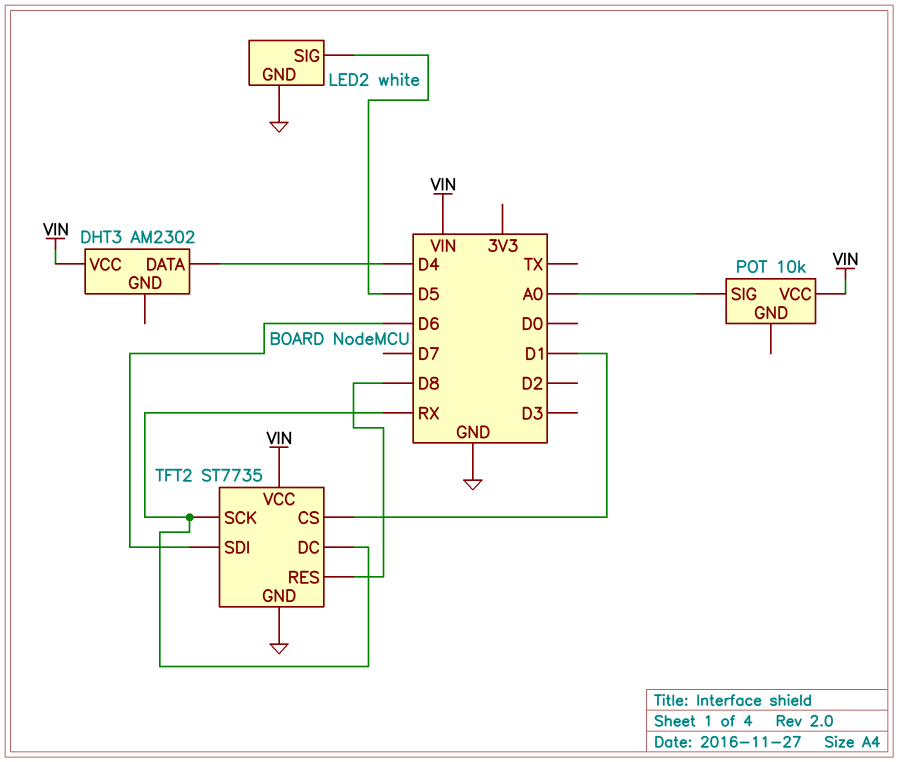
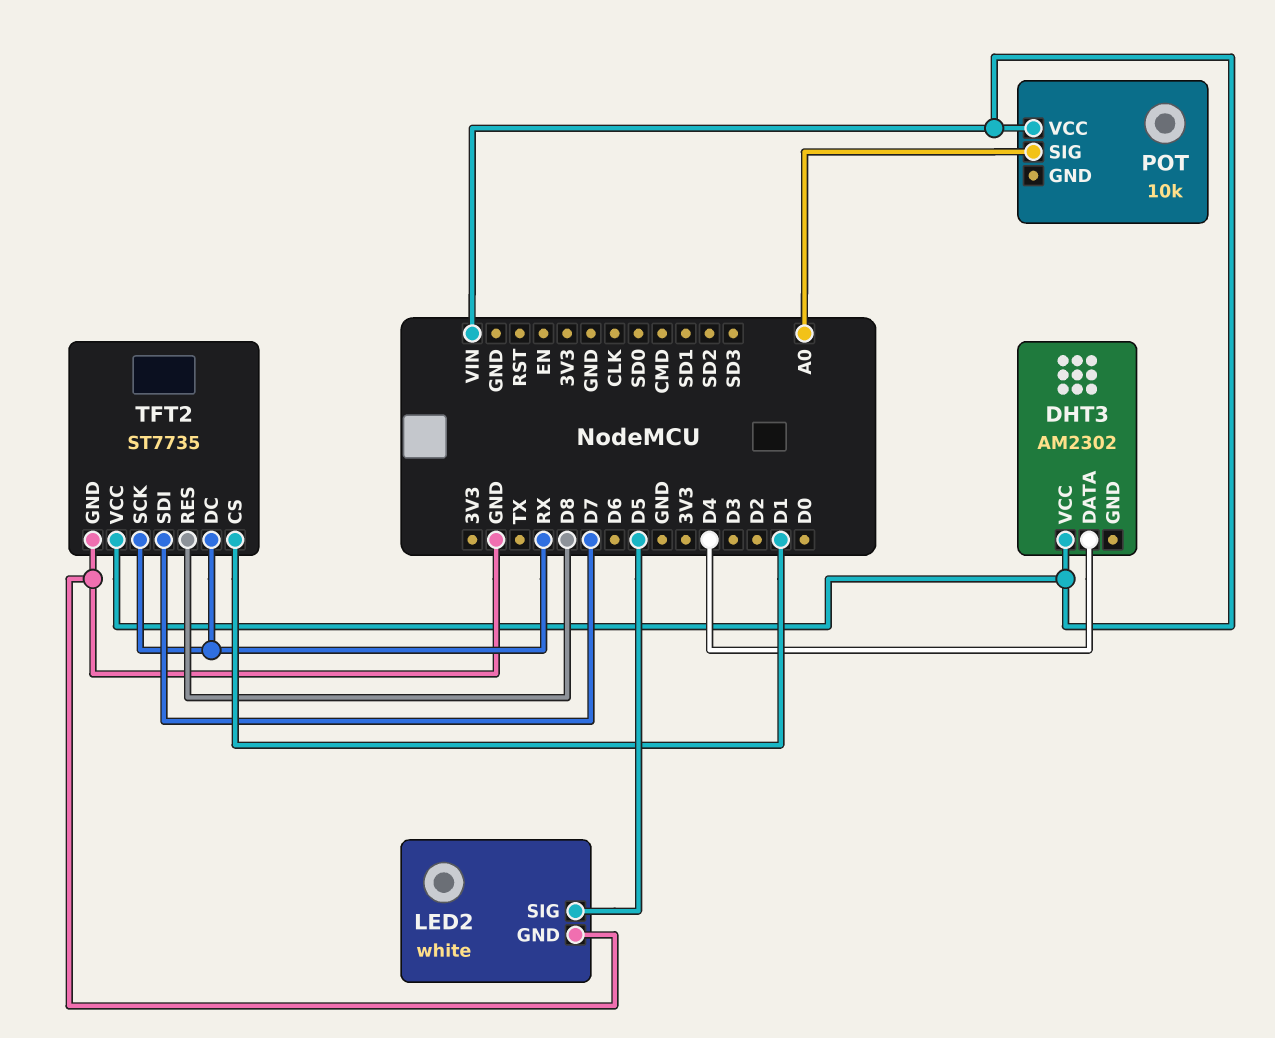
TFT2 pin SDI: D6 -> D7

